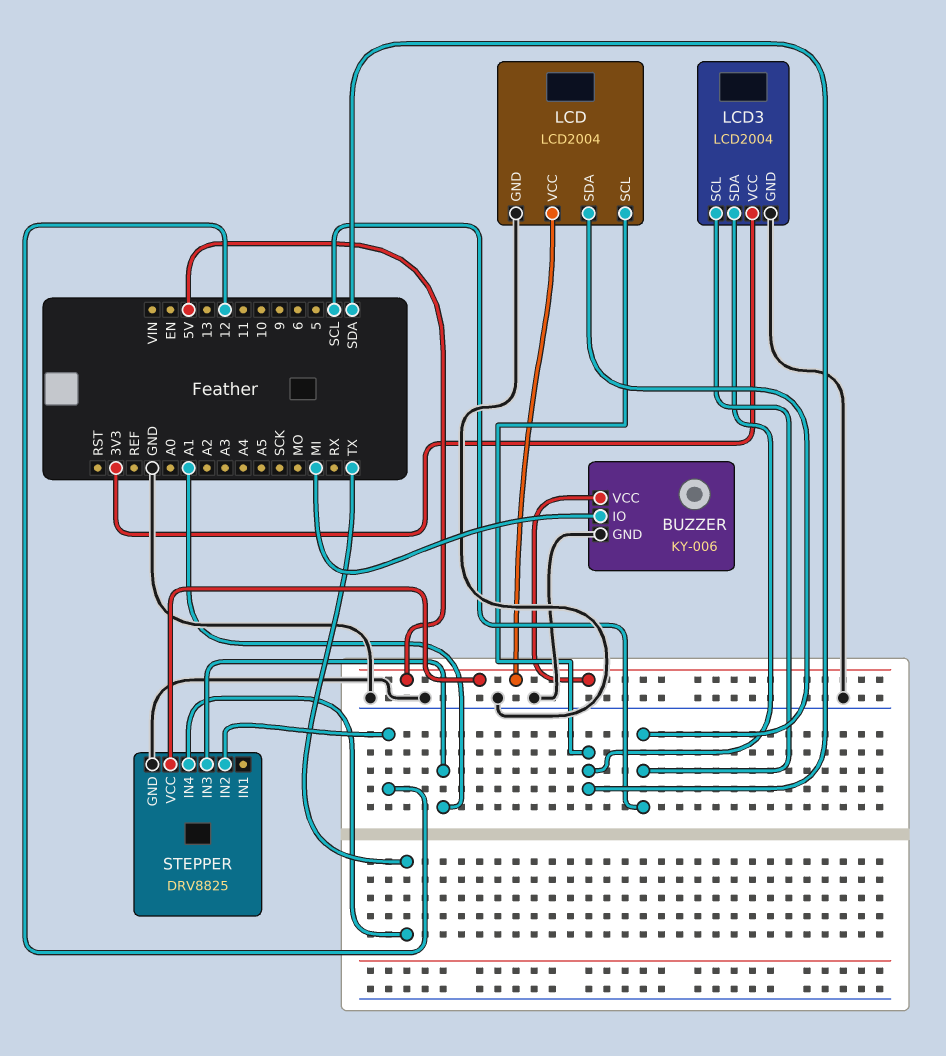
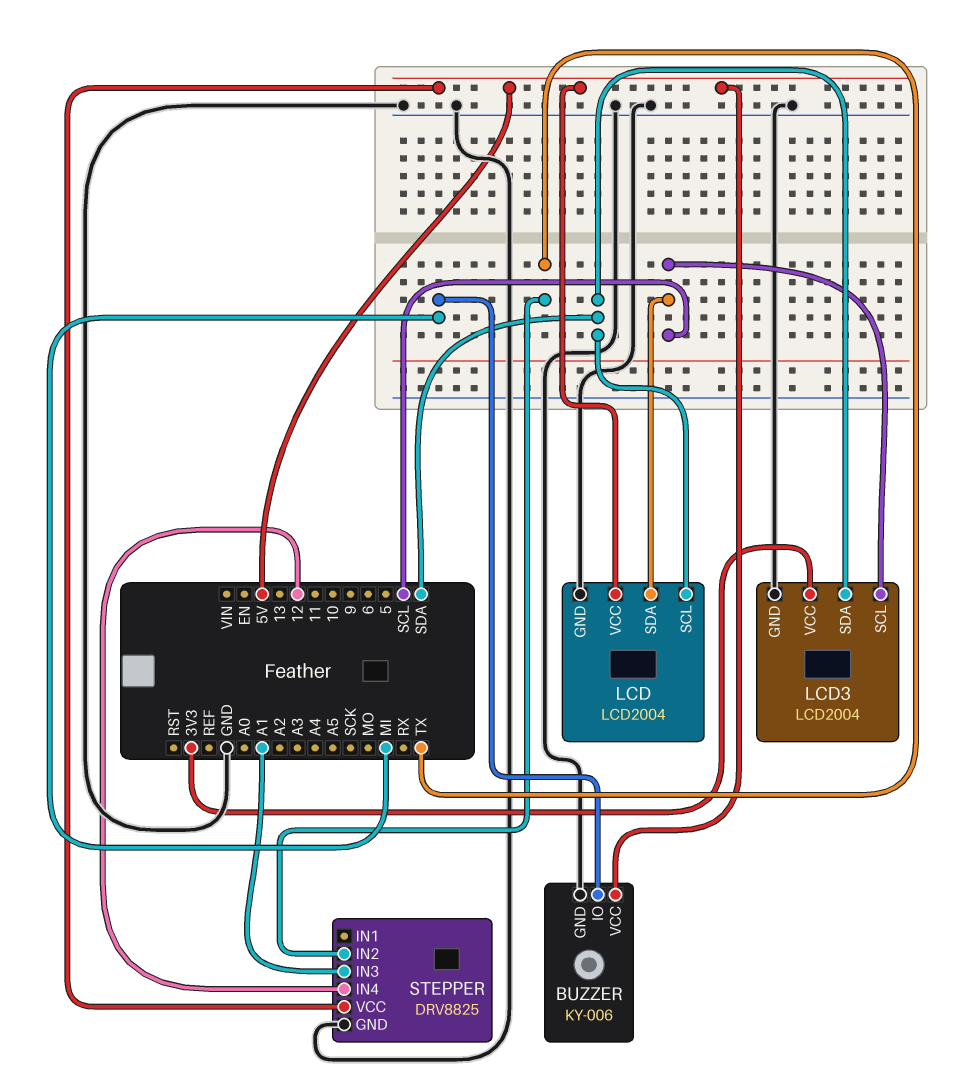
STEPPER pin IN2: 12 -> TX
STEPPER pin IN4: TX -> 12

